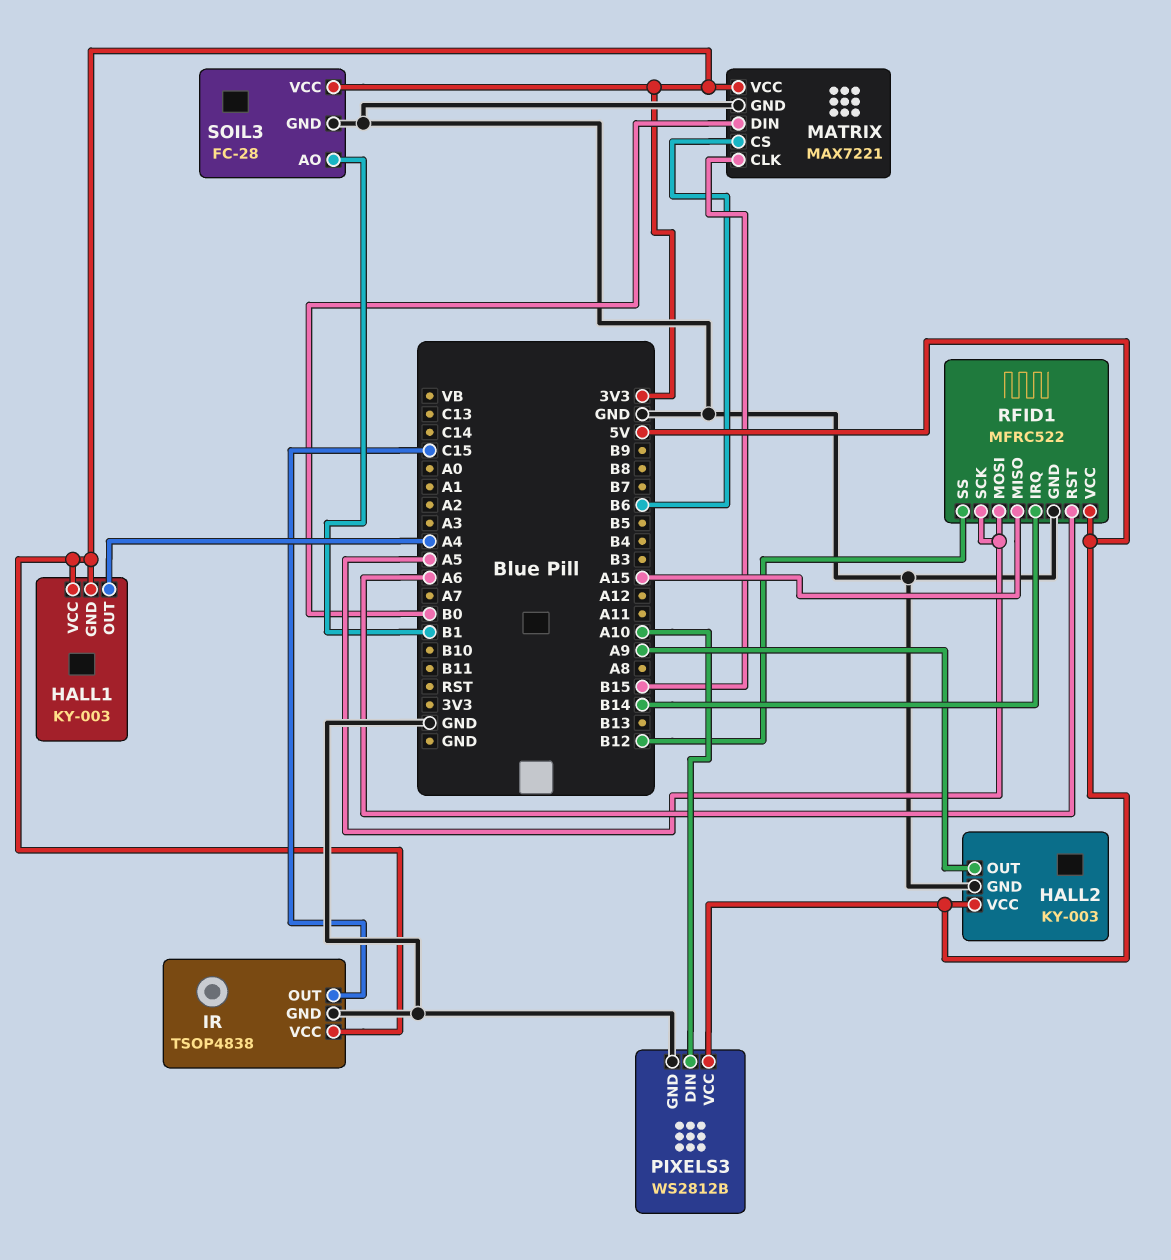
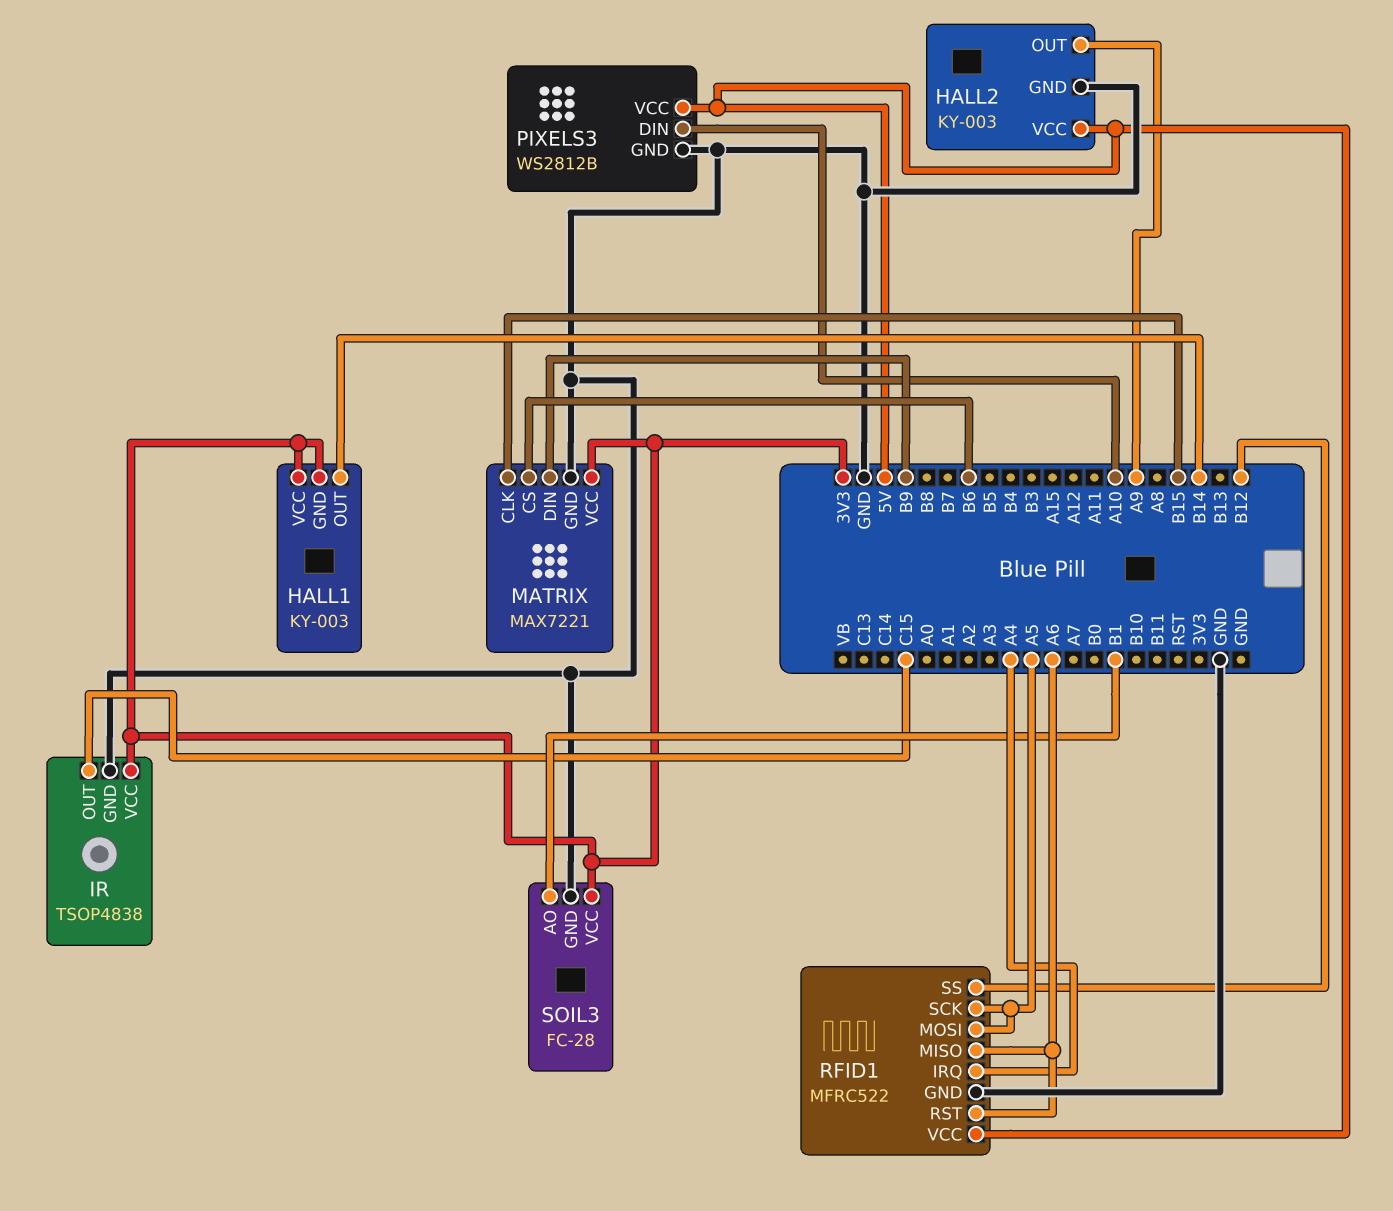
HALL1 pin OUT: A4 -> B14
MATRIX pin DIN: B0 -> B9
RFID1 pin IRQ: B14 -> A4
RFID1 pin MISO: A15 -> A6

